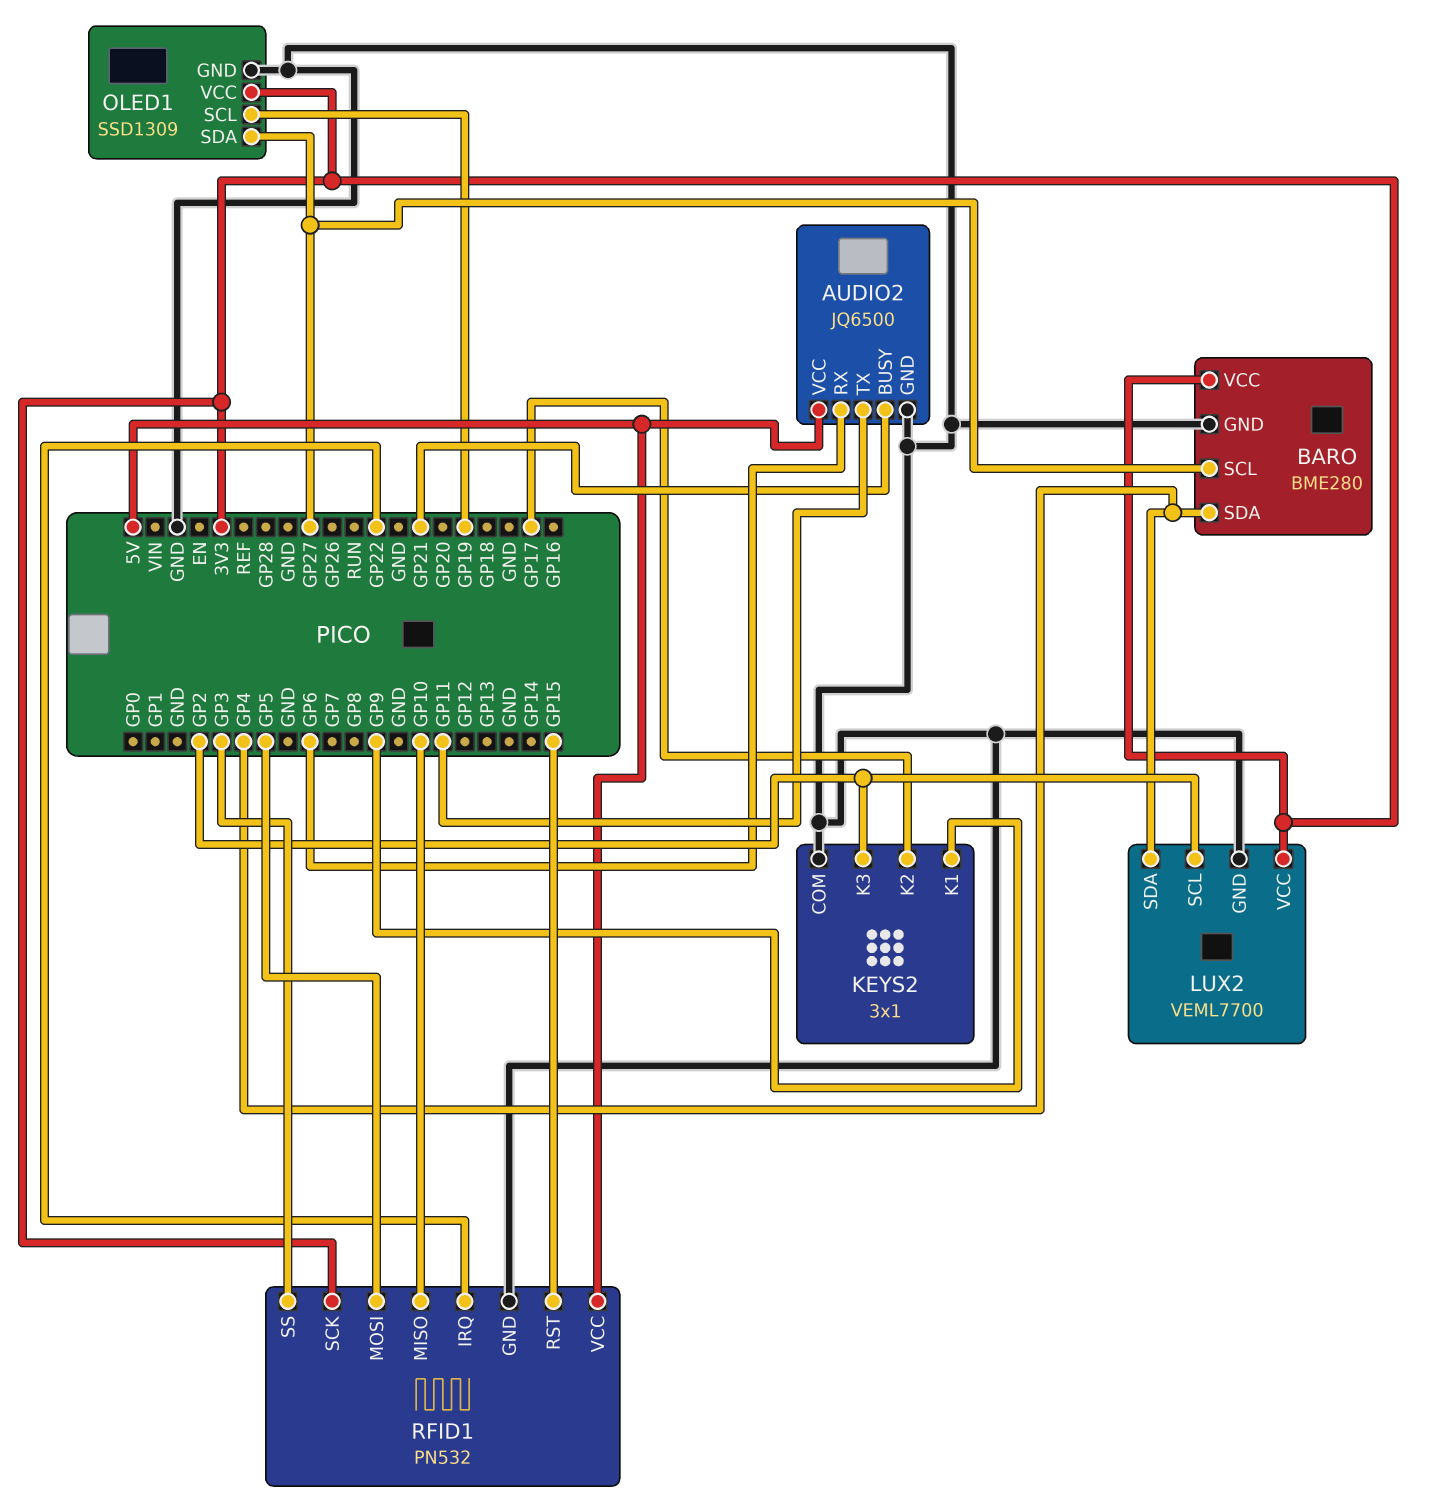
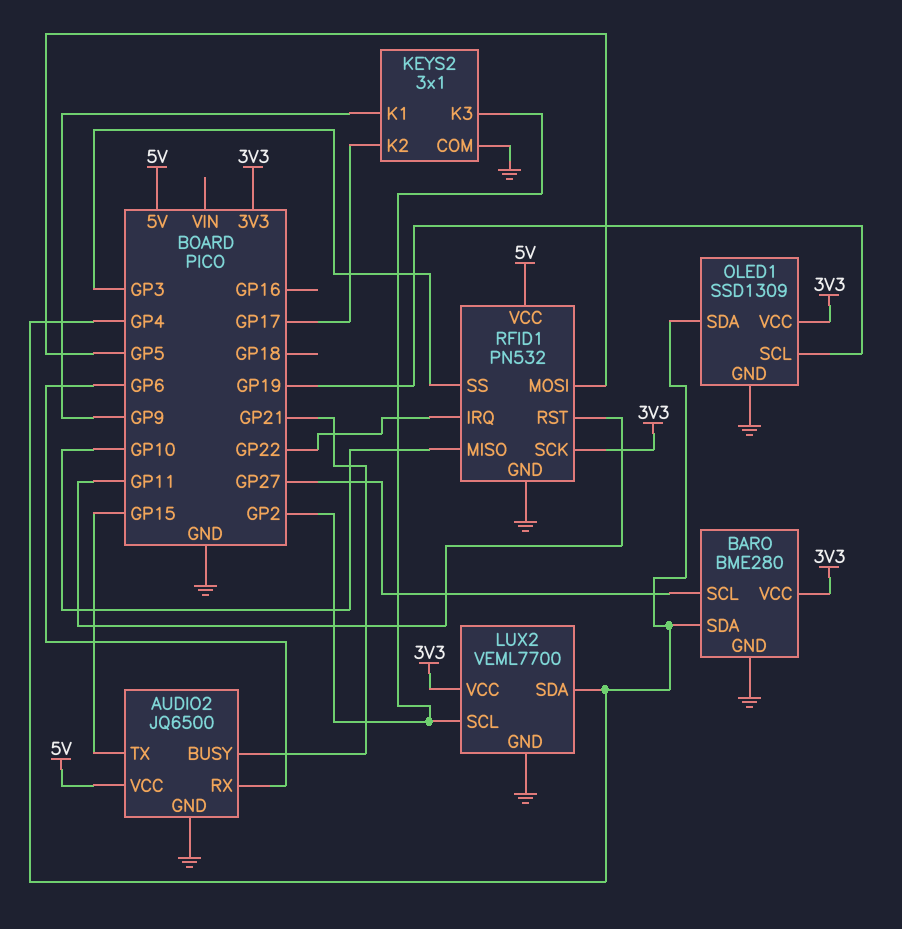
AUDIO2 pin TX: GP11 -> GP15
OLED1 pin SDA: GP27 -> GP4
RFID1 pin RST: GP15 -> GP11

